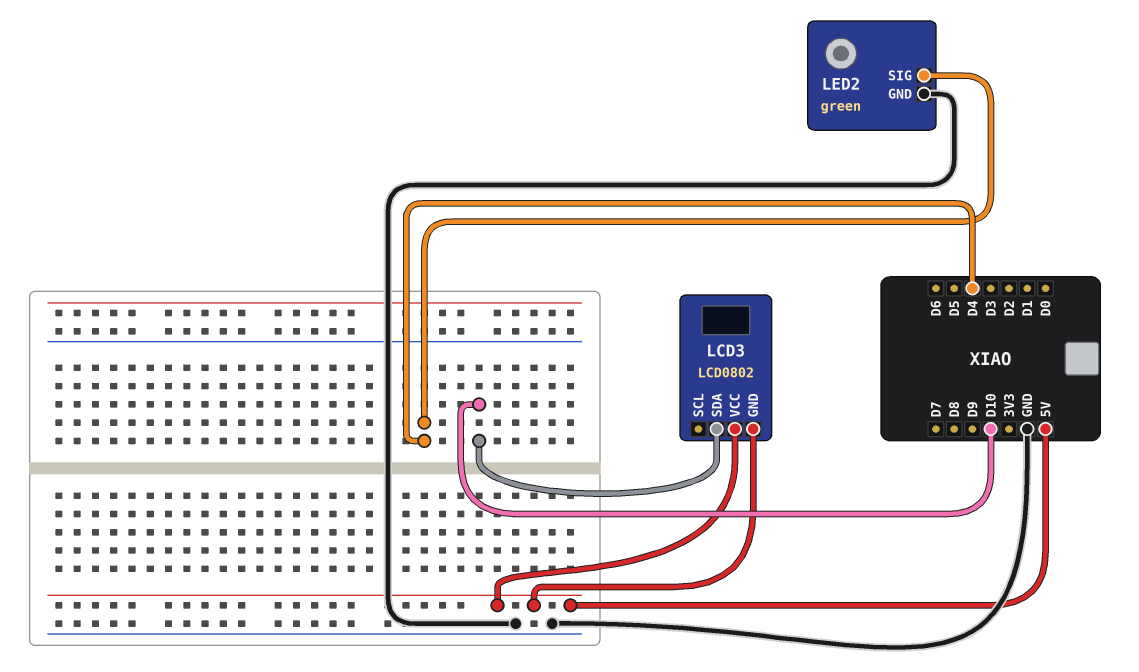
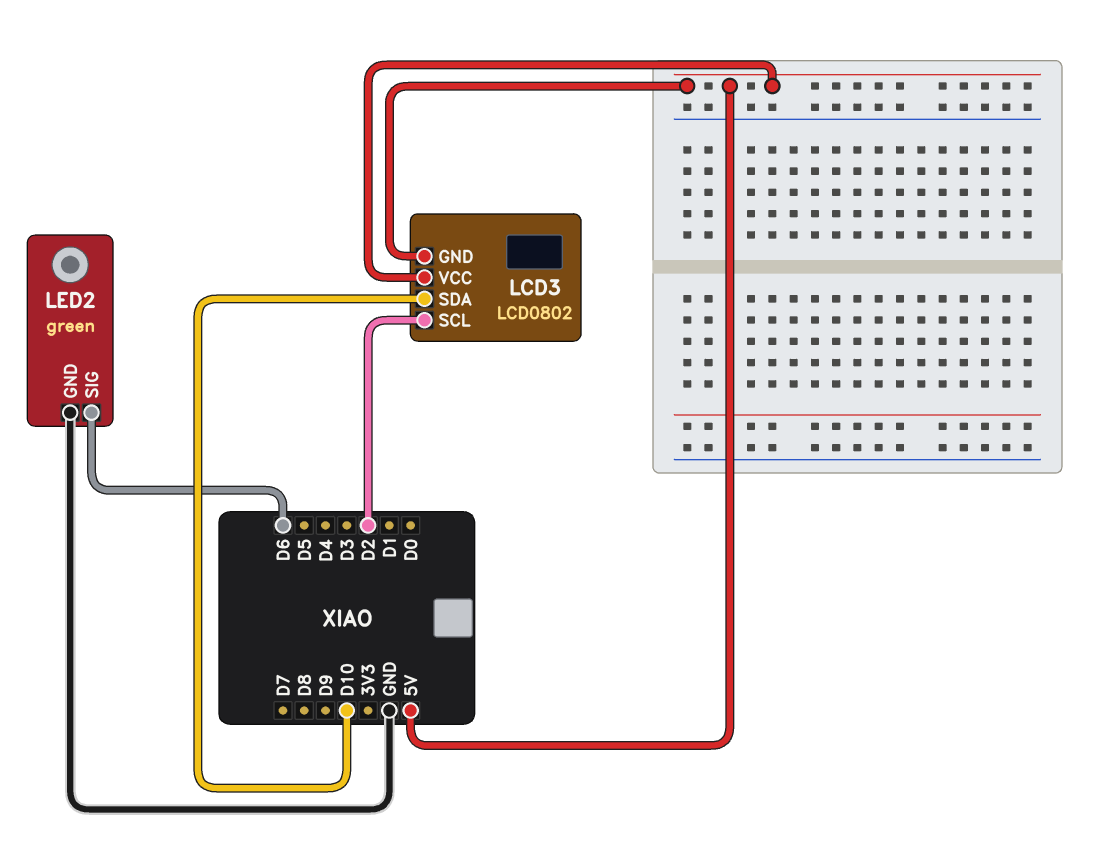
LCD3 pin SCL: none -> D2
LED2 pin SIG: D4 -> D6

